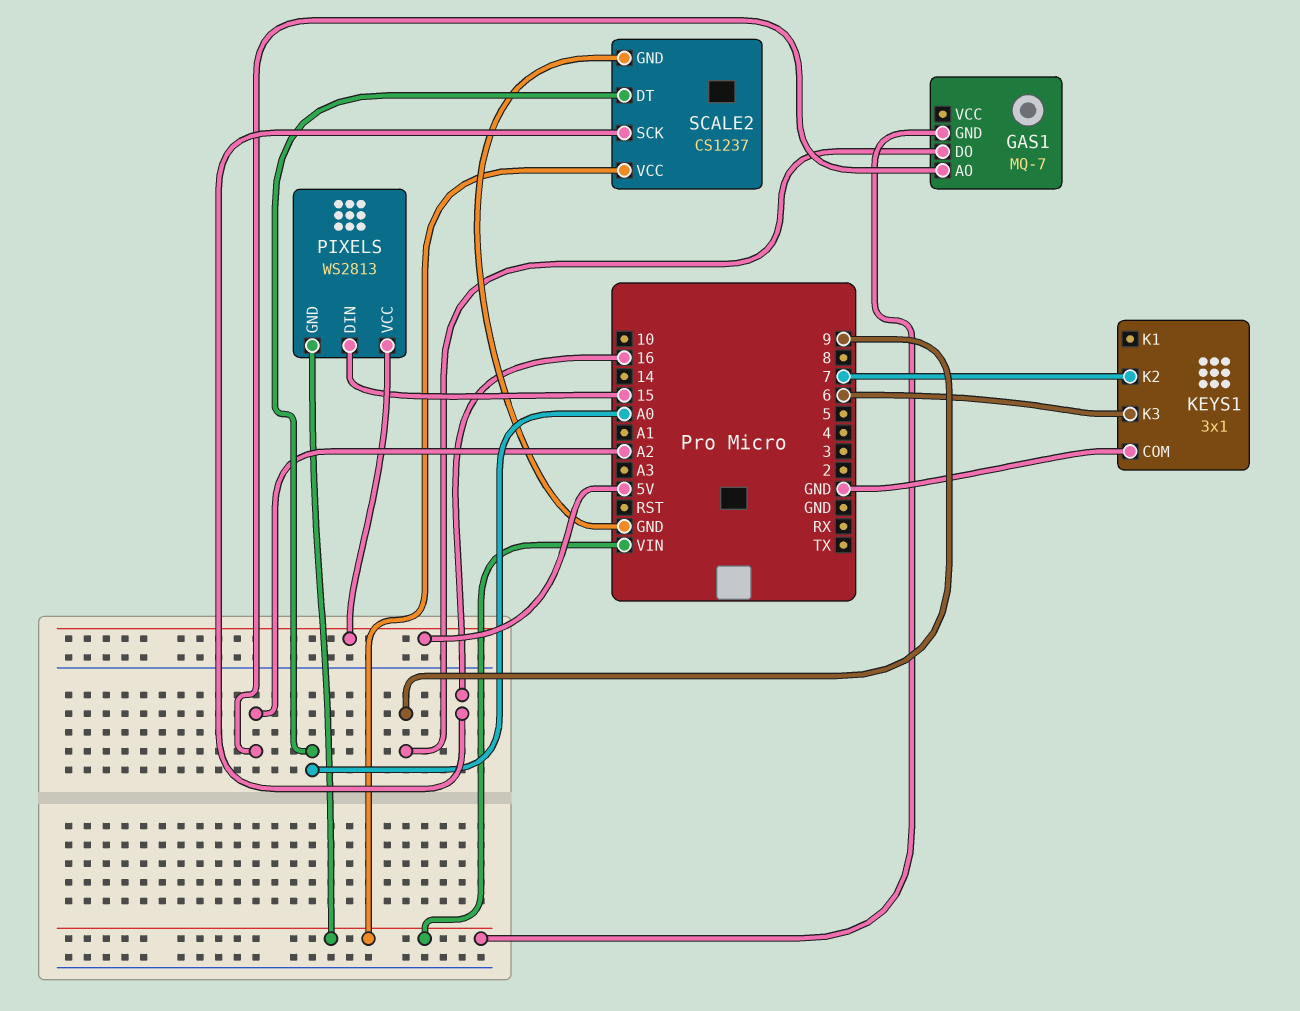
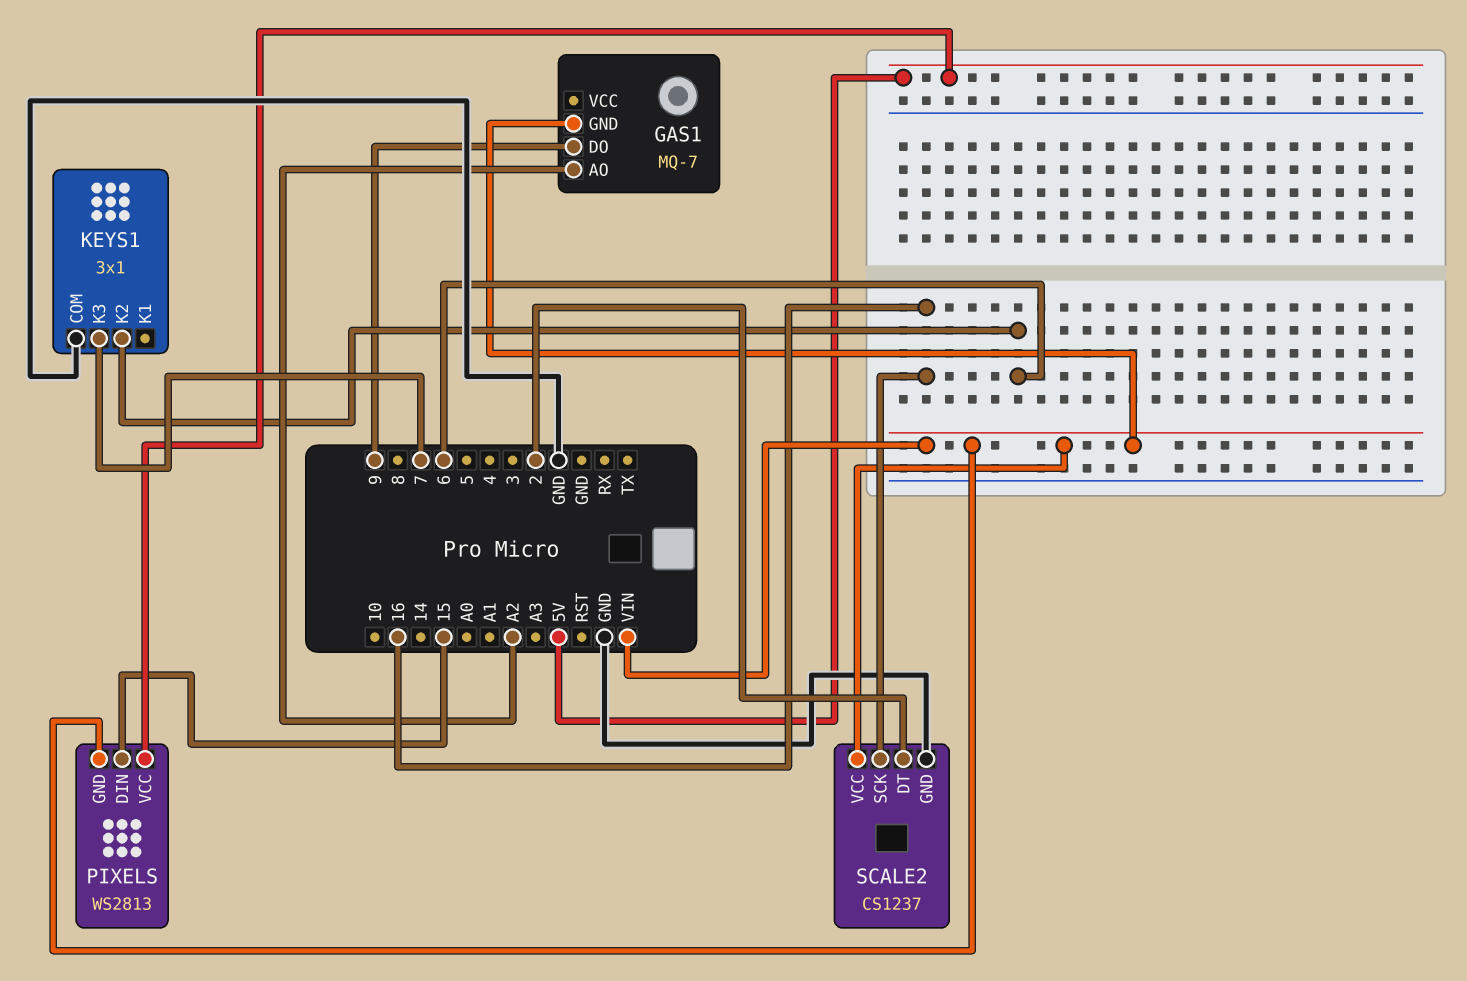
KEYS1 pin K2: 7 -> 6
KEYS1 pin K3: 6 -> 7
SCALE2 pin DT: A0 -> 2

